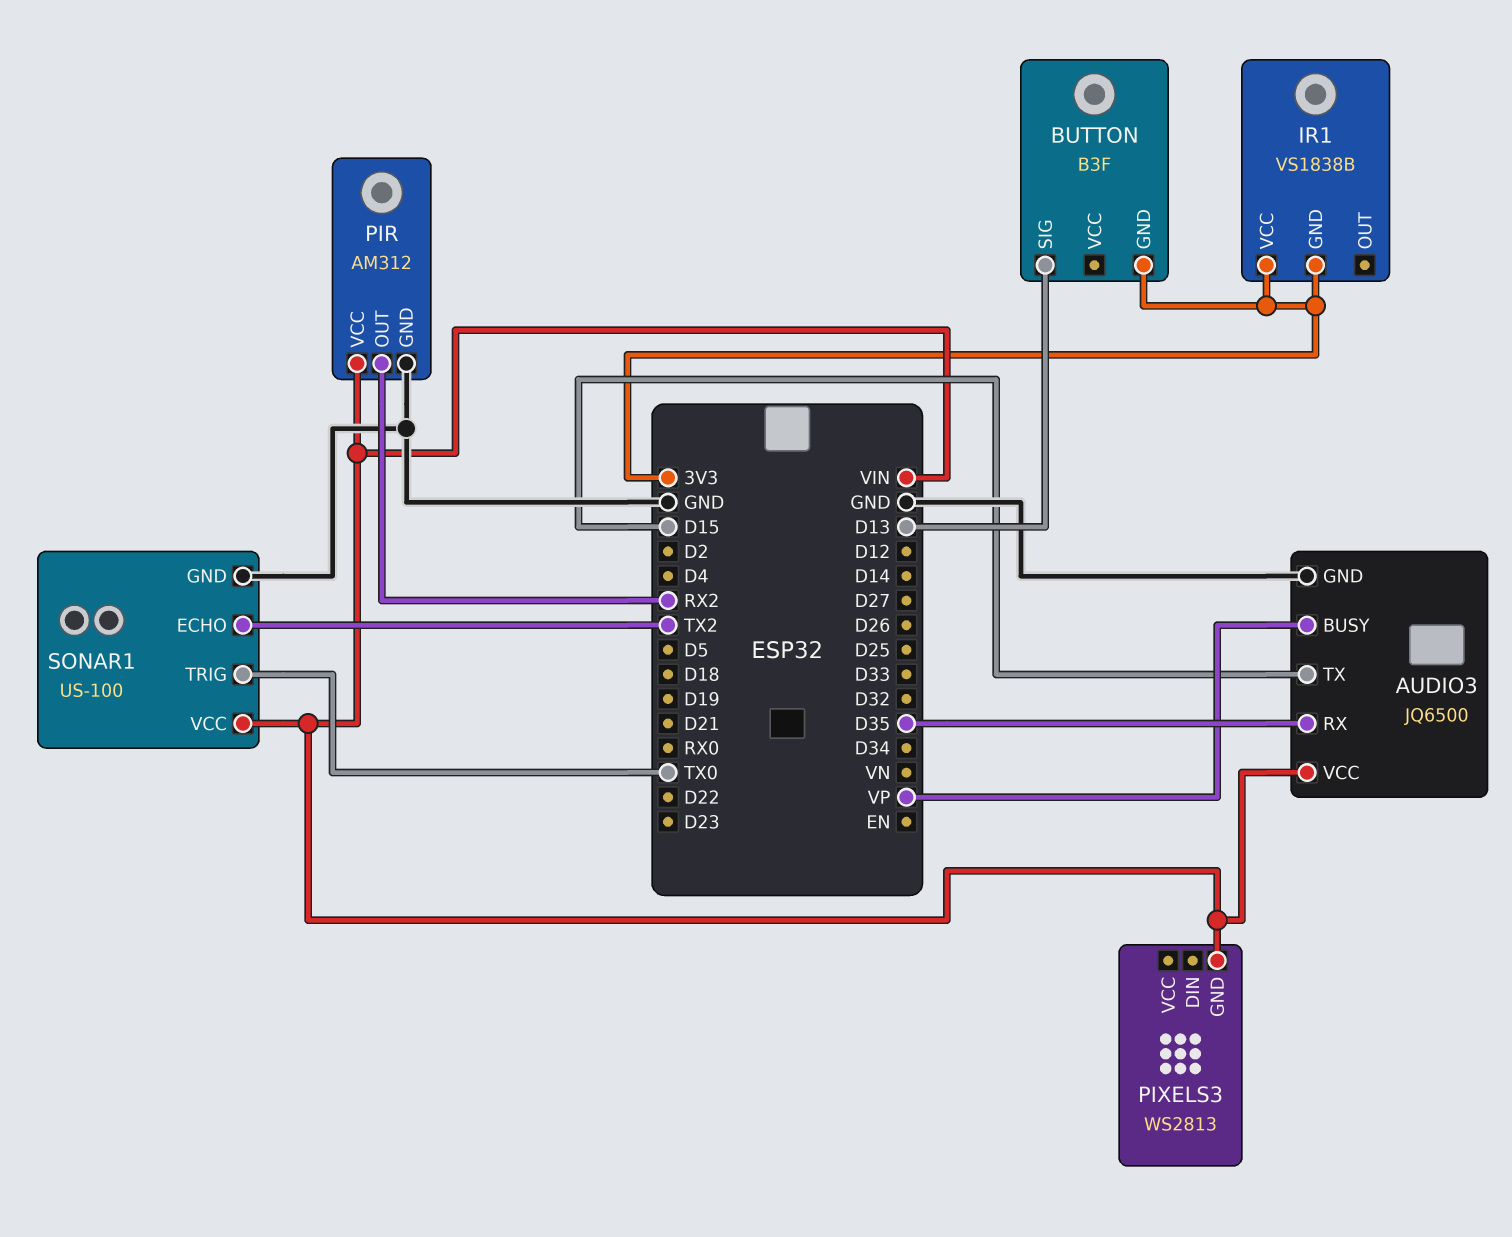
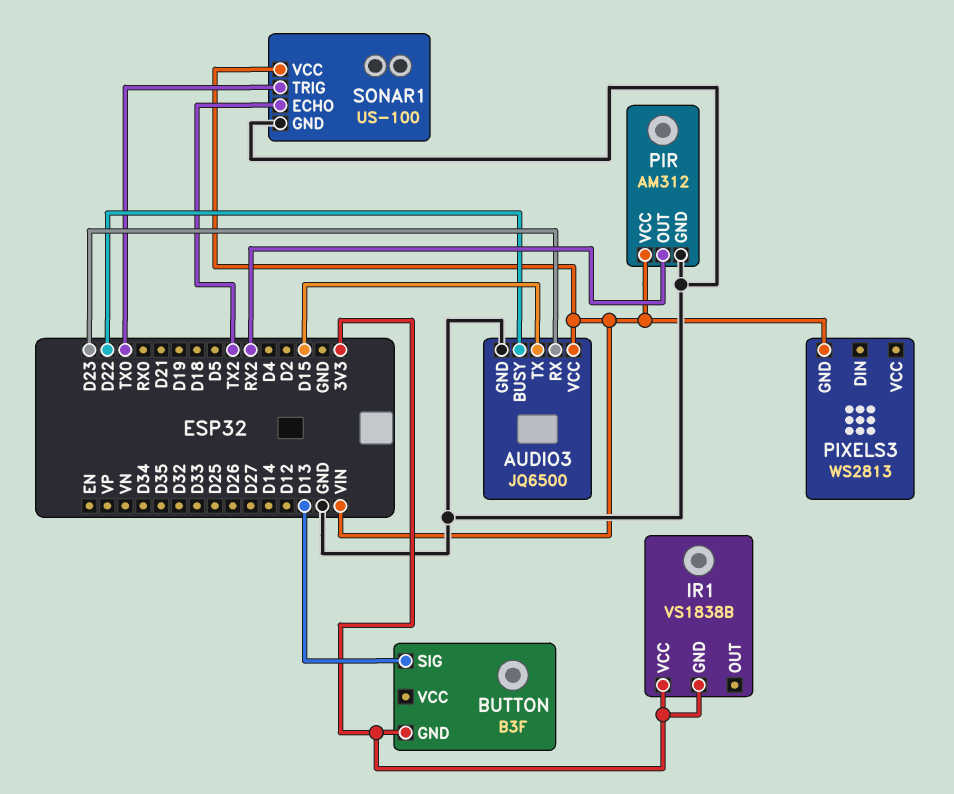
AUDIO3 pin BUSY: VP -> D22
AUDIO3 pin RX: D35 -> D23

